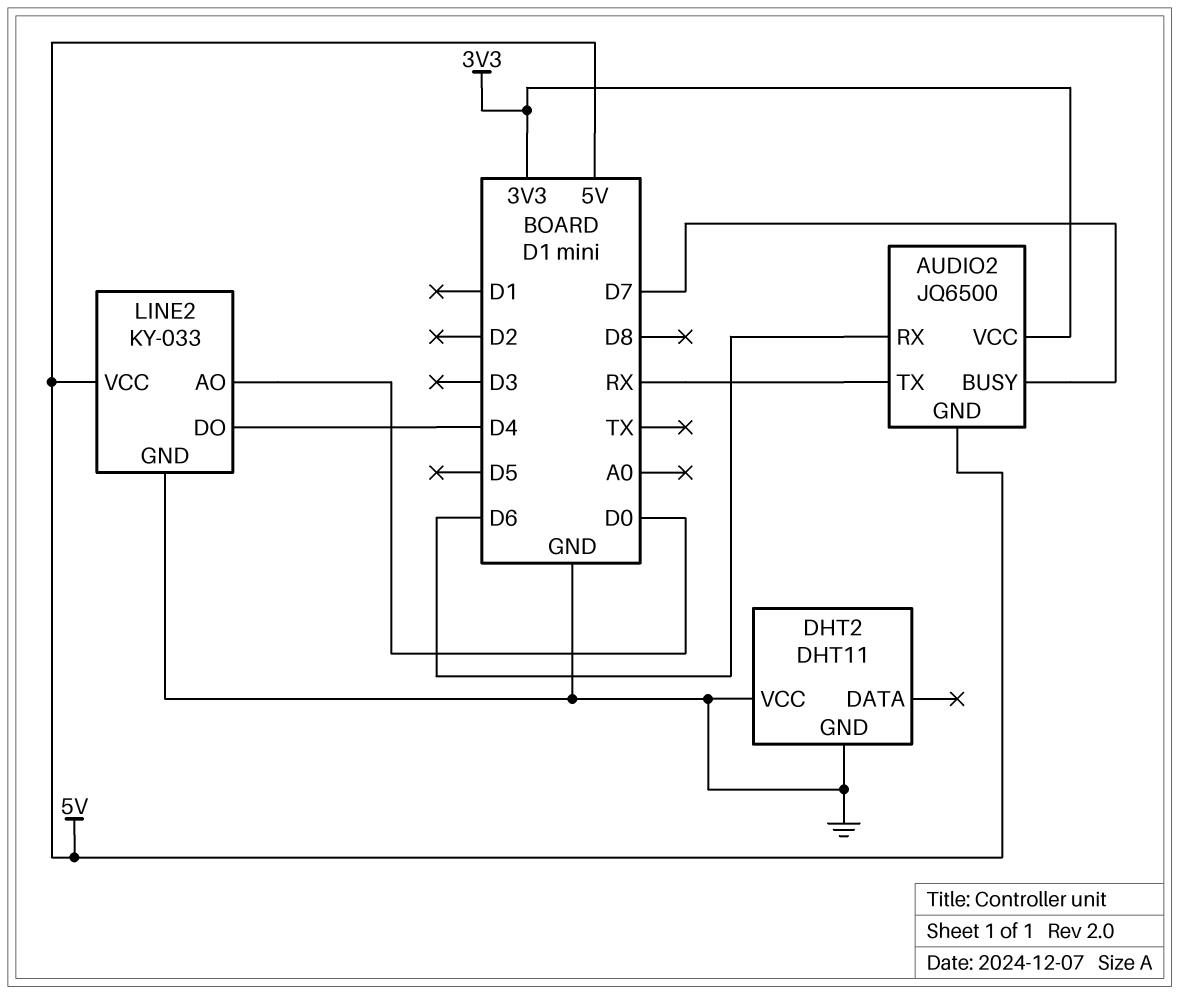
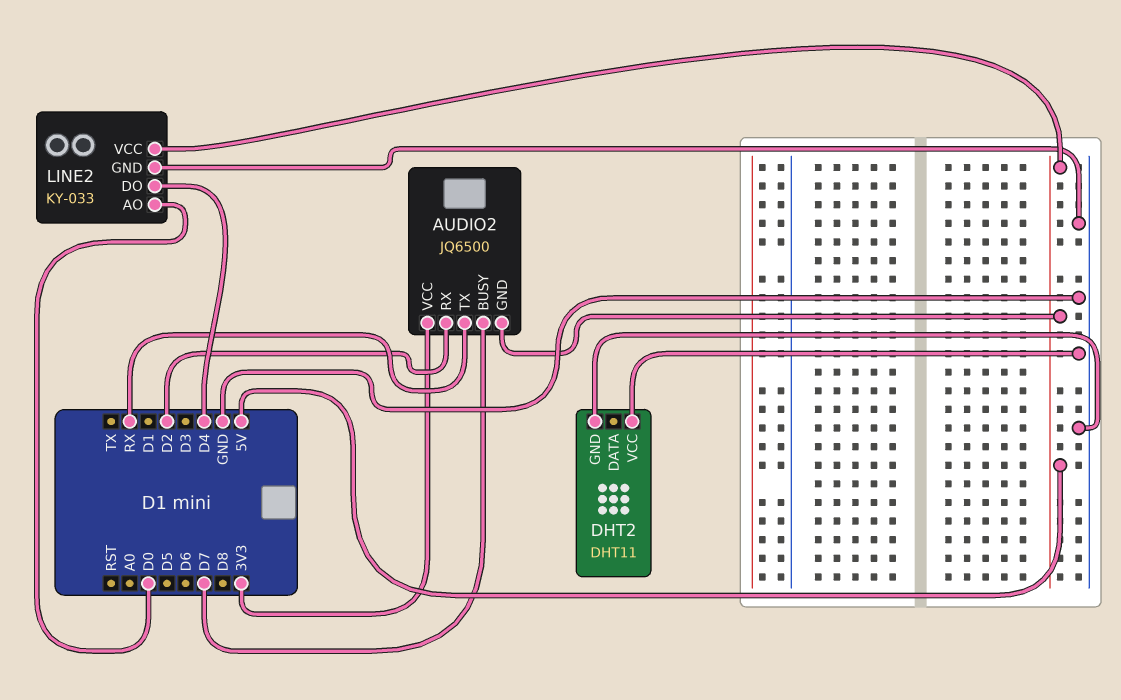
AUDIO2 pin RX: D6 -> D2

